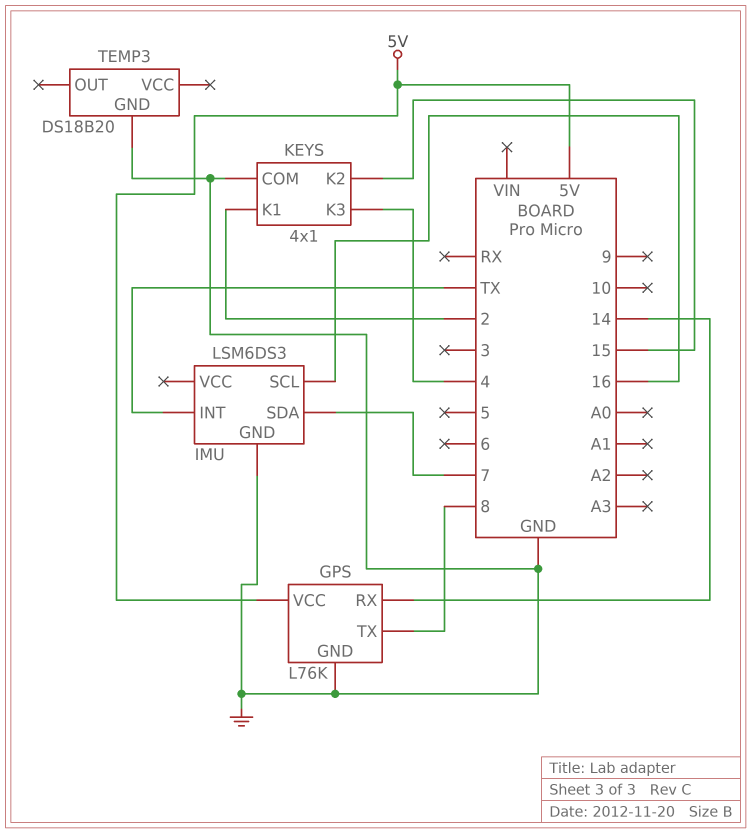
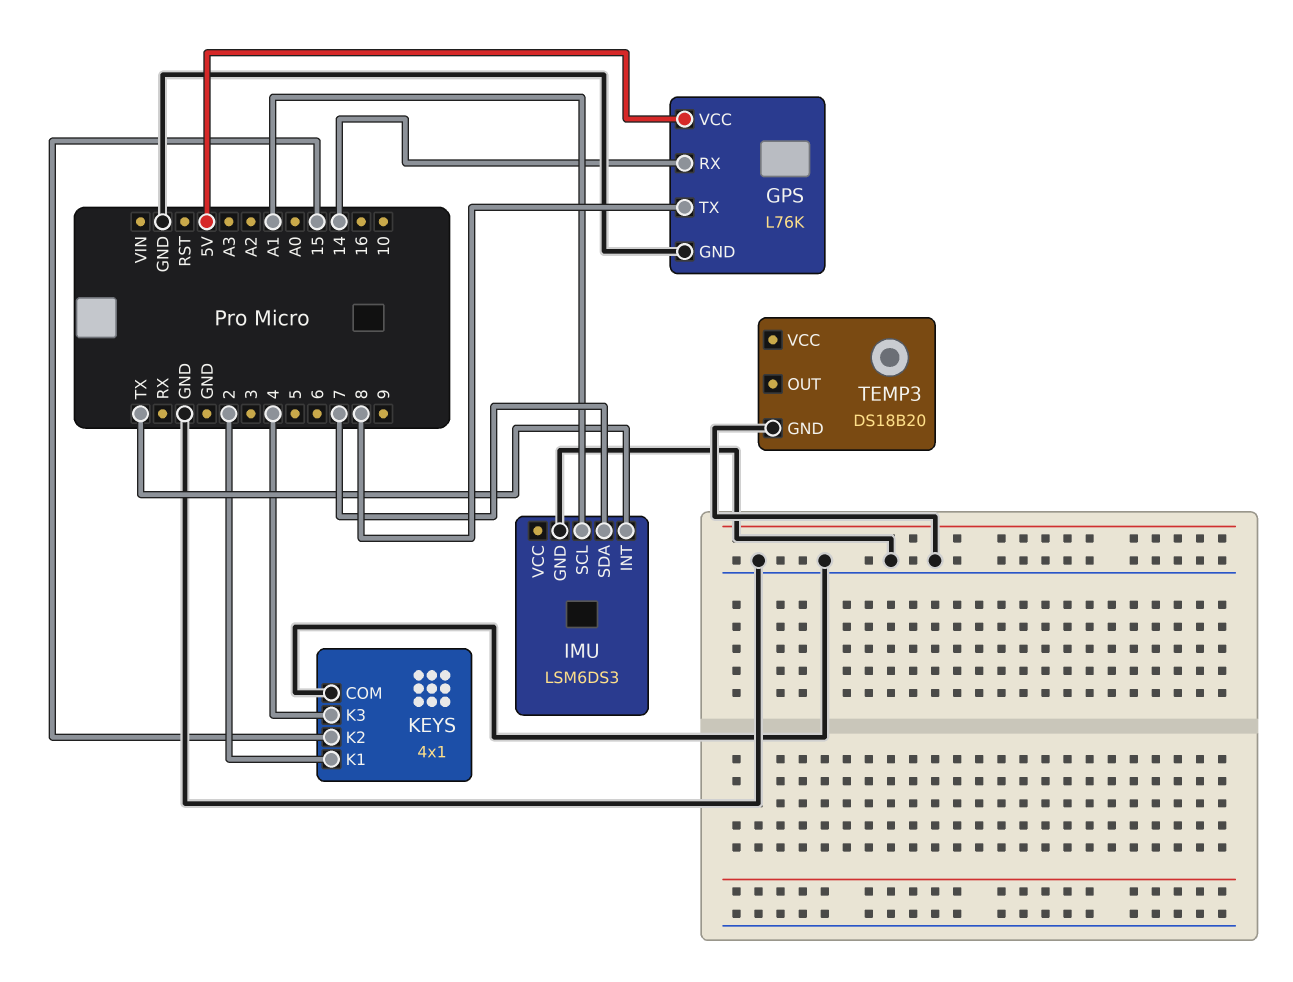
IMU pin SCL: 16 -> A1

